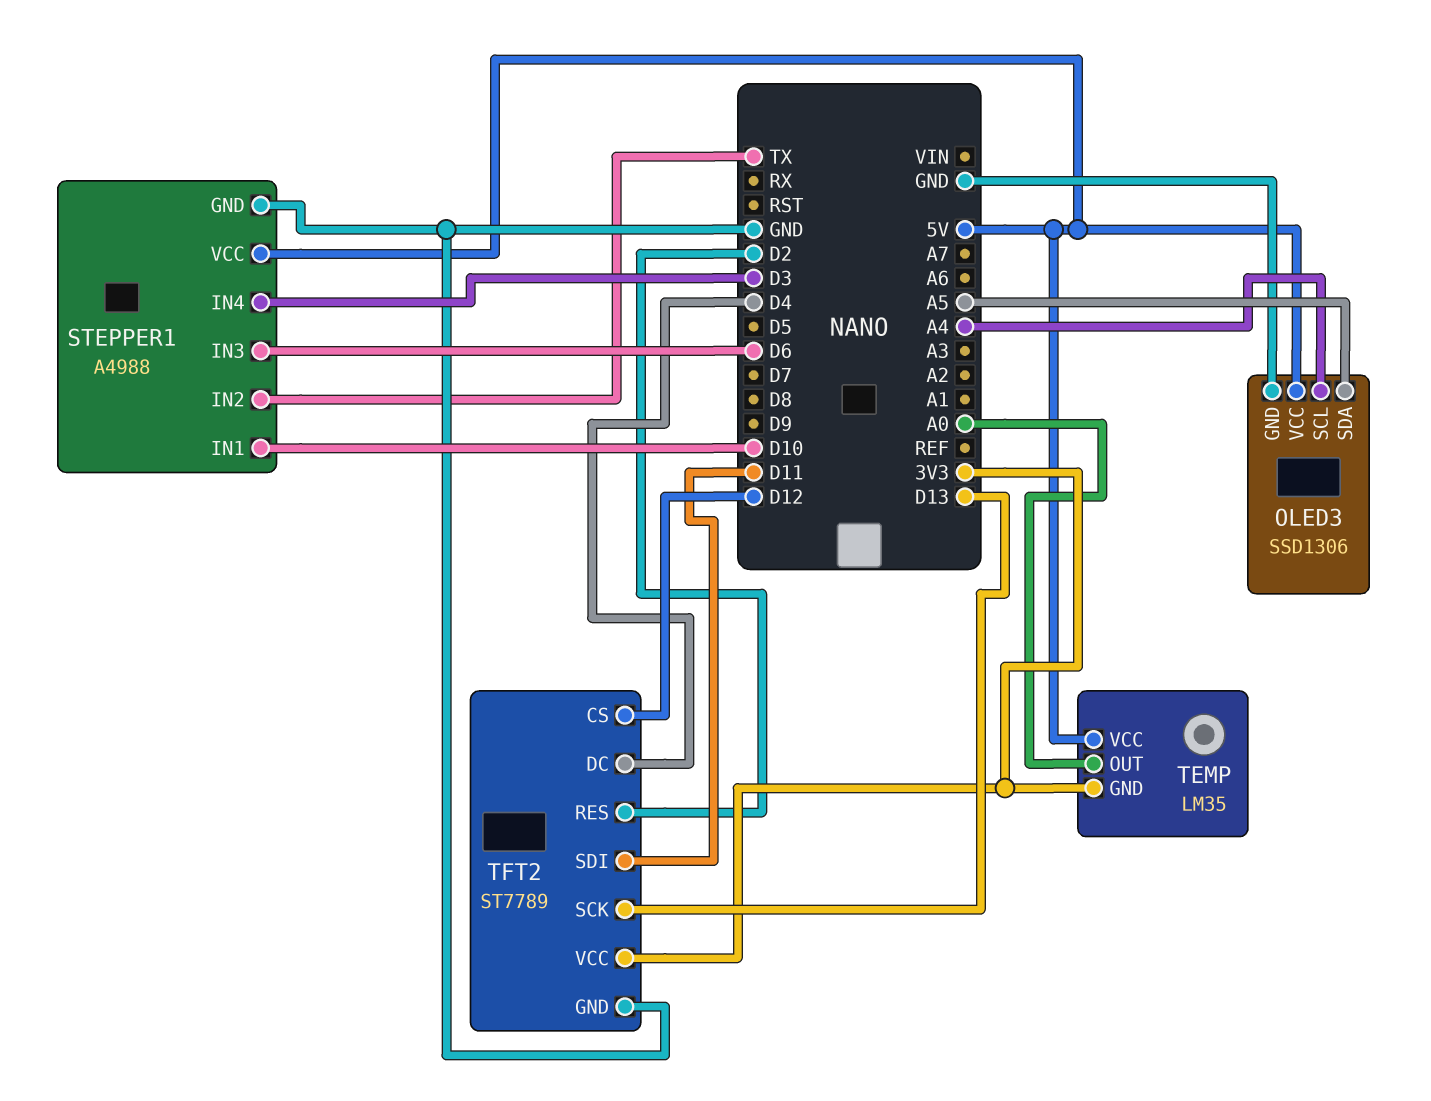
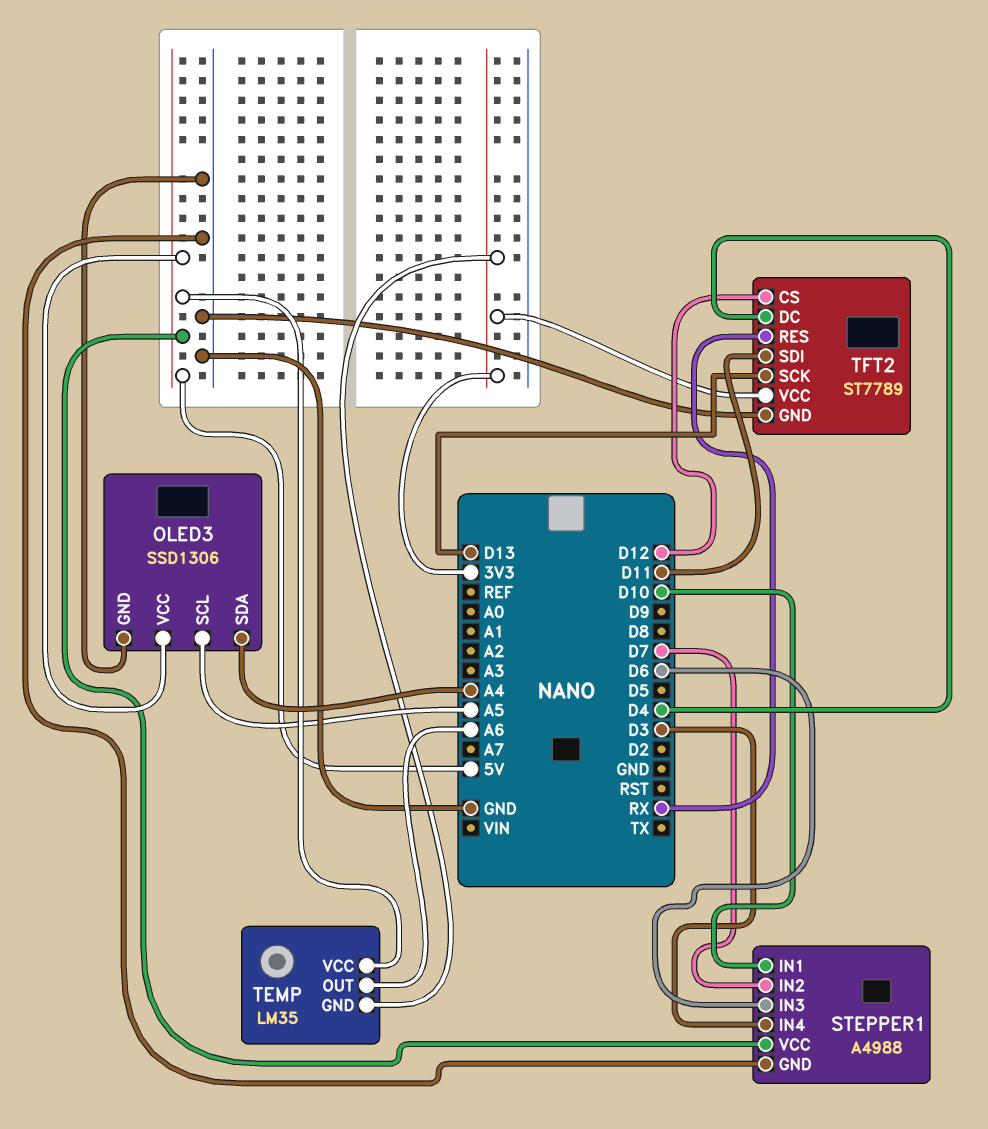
OLED3 pin SCL: A4 -> A5
OLED3 pin SDA: A5 -> A4
STEPPER1 pin IN2: TX -> D7
TEMP pin OUT: A0 -> A6
TFT2 pin RES: D2 -> RX

